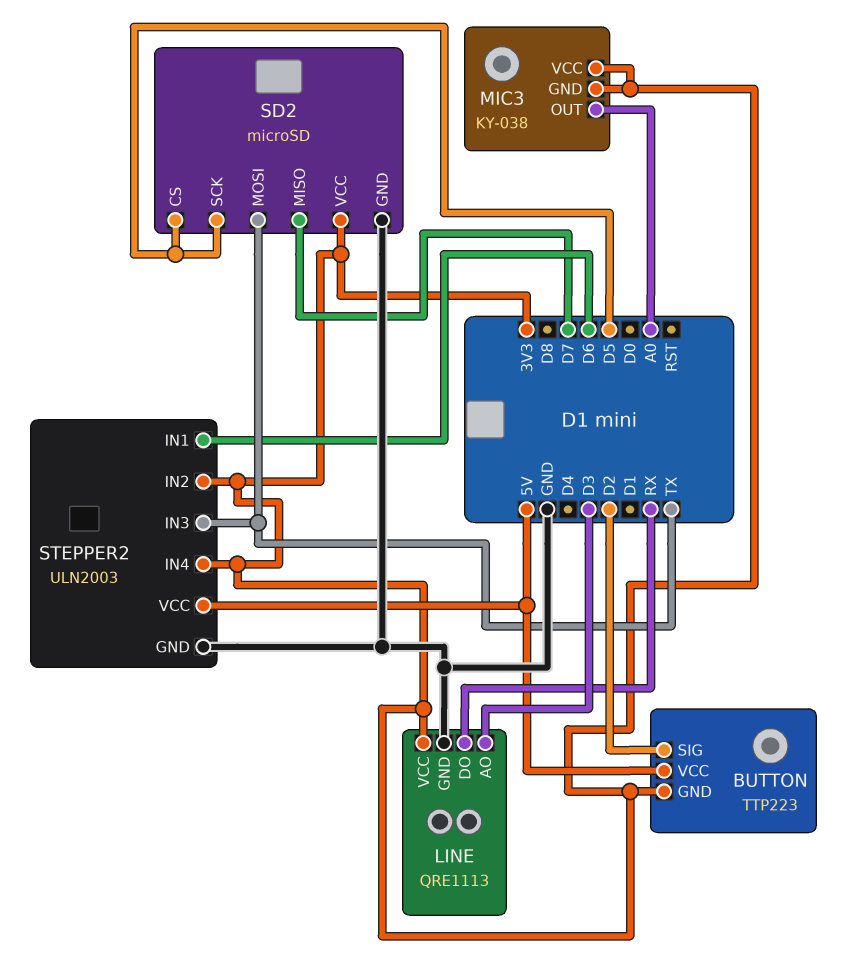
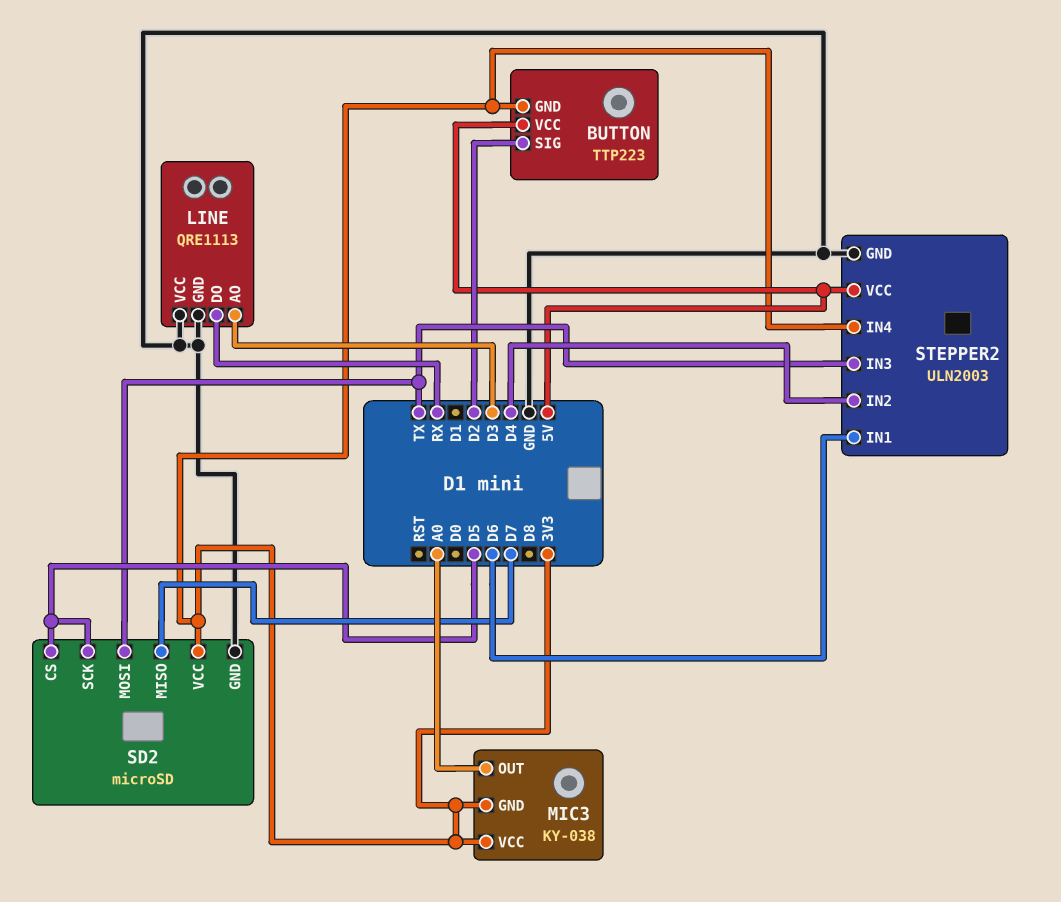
LINE pin VCC: 3V3 -> GND
STEPPER2 pin IN2: 3V3 -> D4

